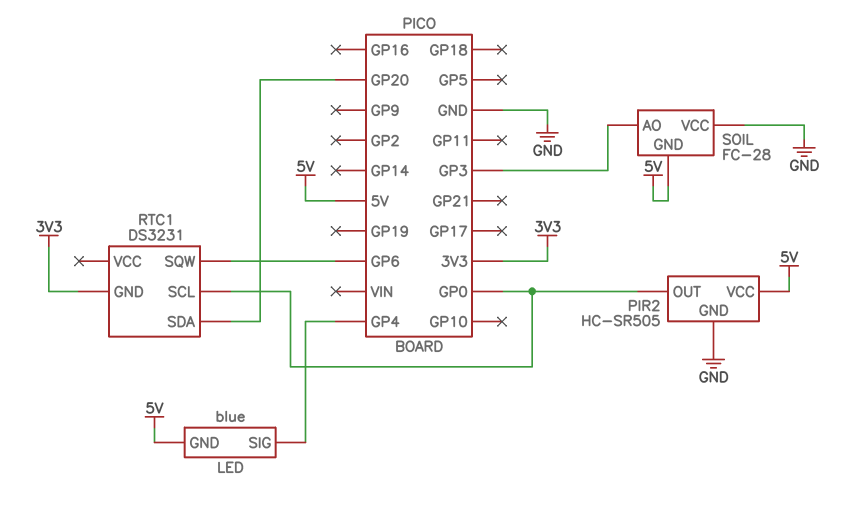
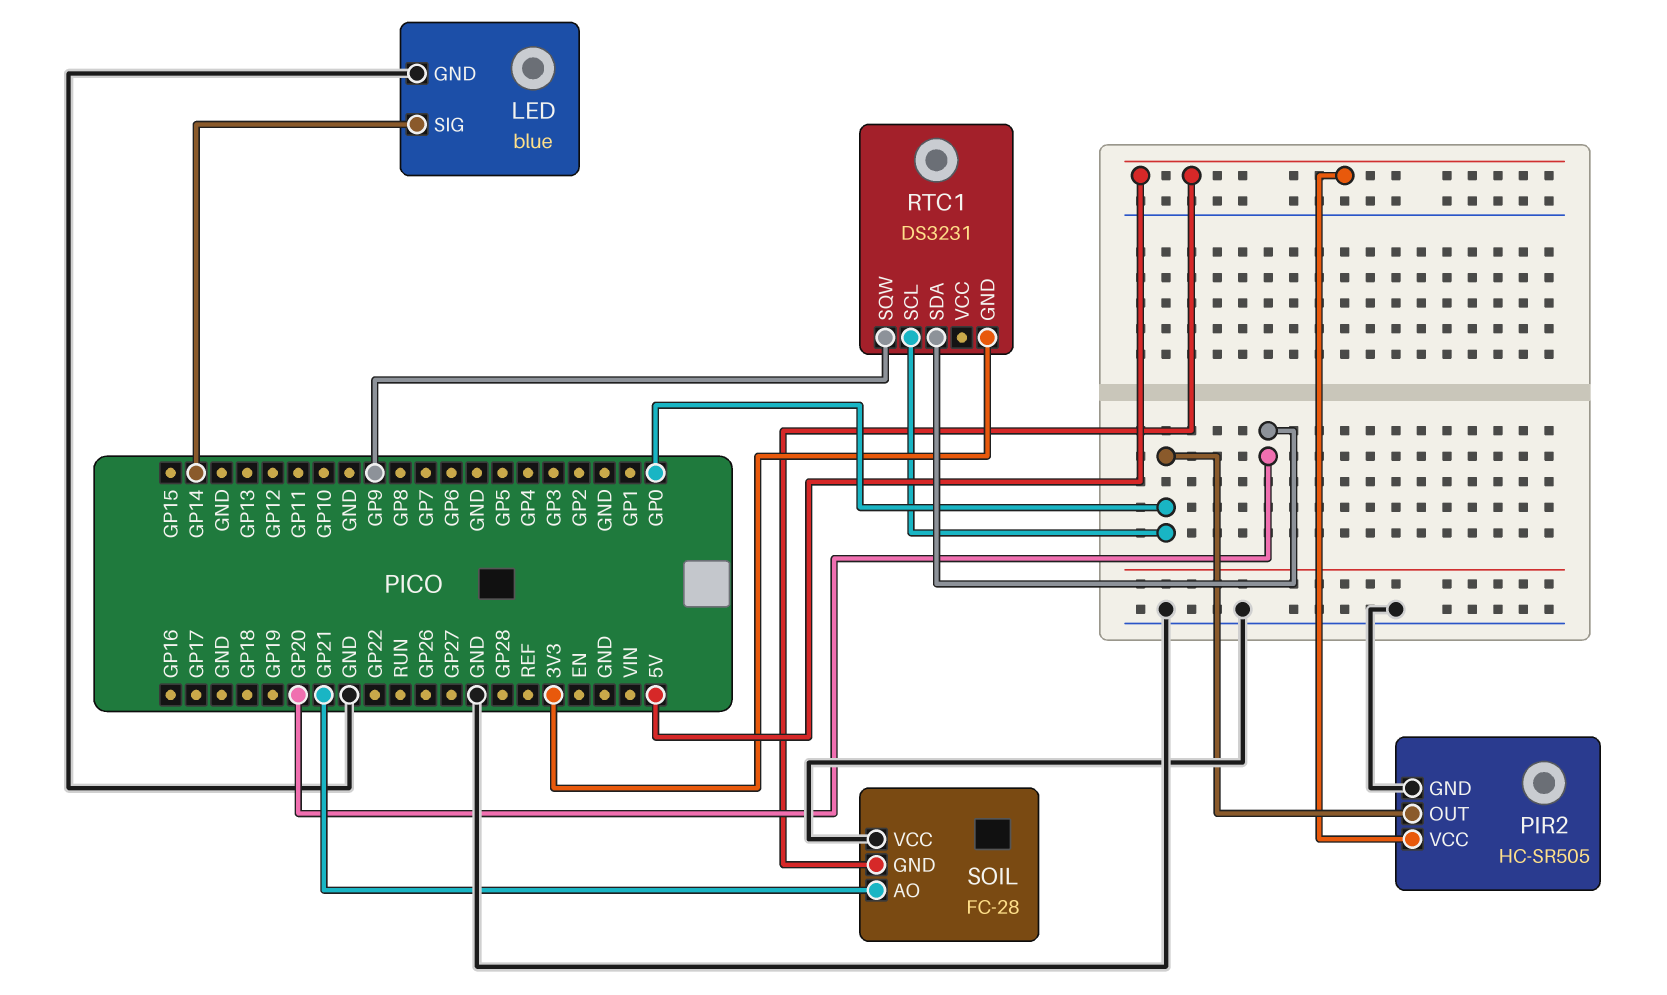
LED pin GND: 5V -> GND
LED pin SIG: GP4 -> GP14
RTC1 pin SQW: GP6 -> GP9
SOIL pin AO: GP3 -> GP21

